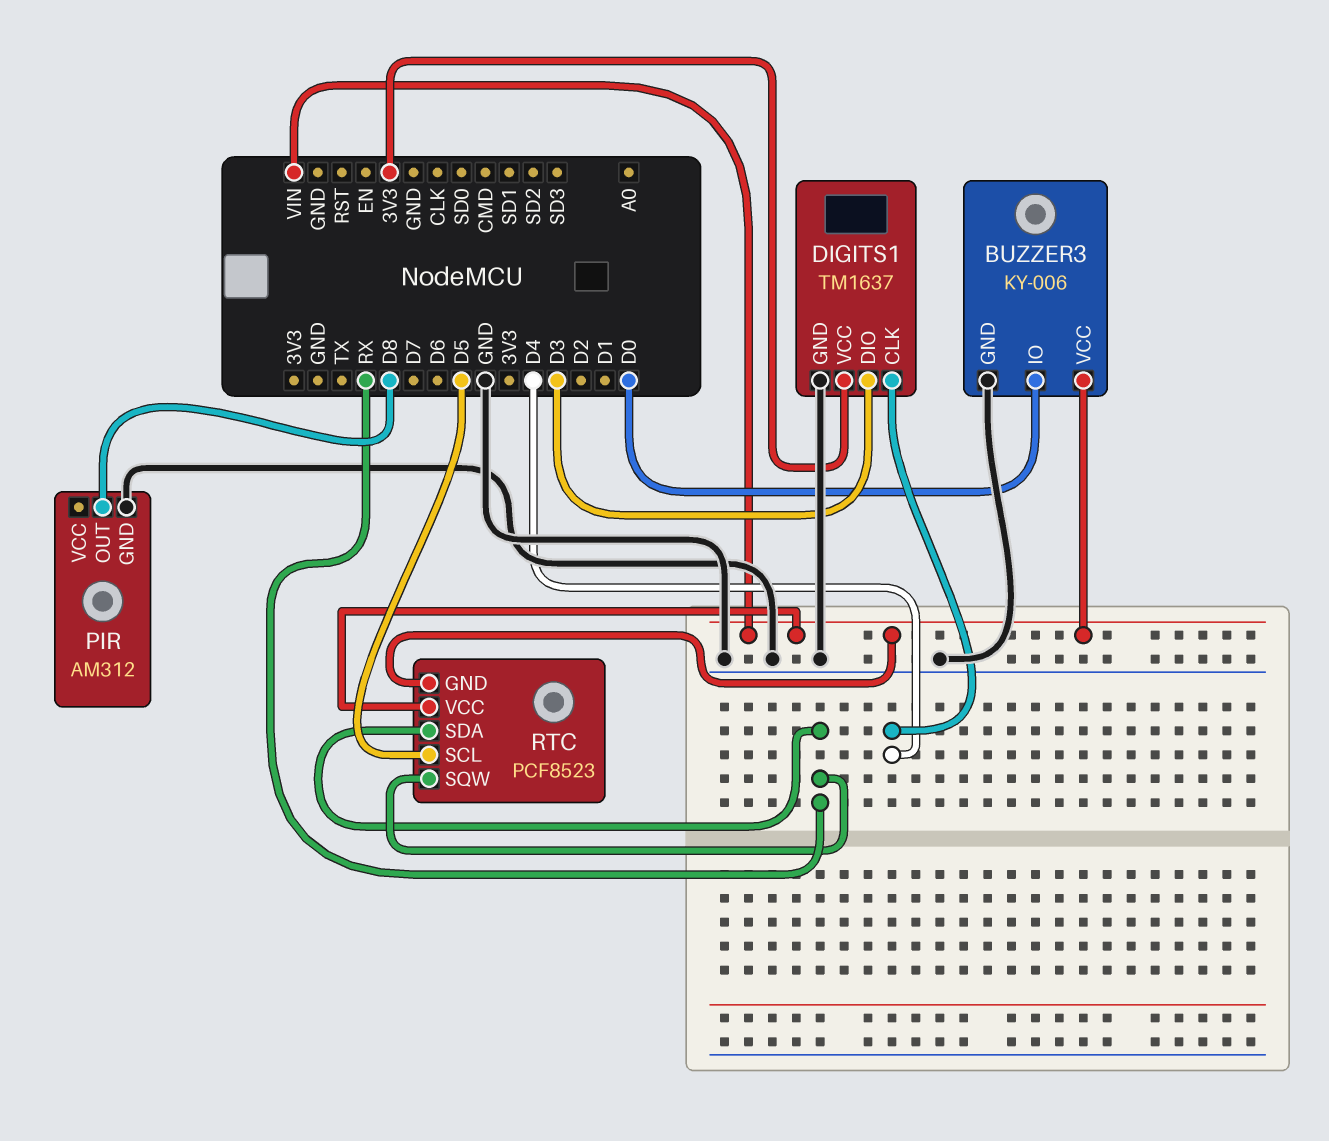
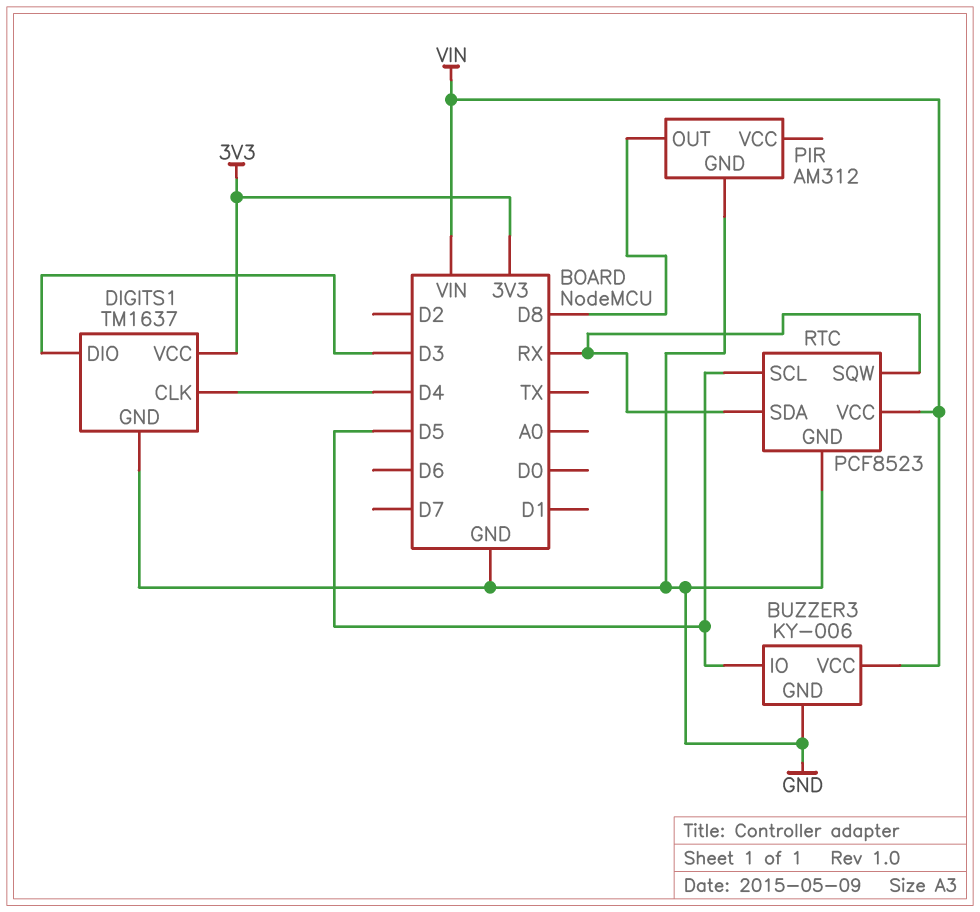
BUZZER3 pin IO: D0 -> D5
RTC pin GND: VIN -> GND

